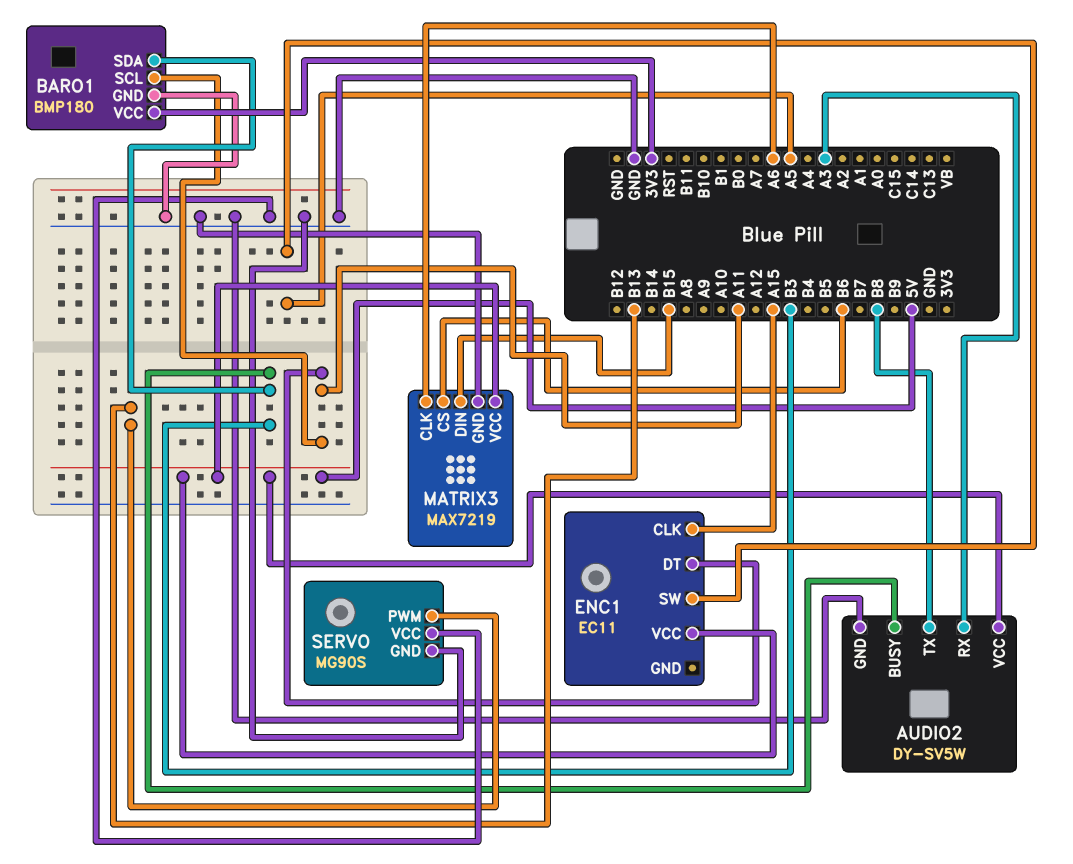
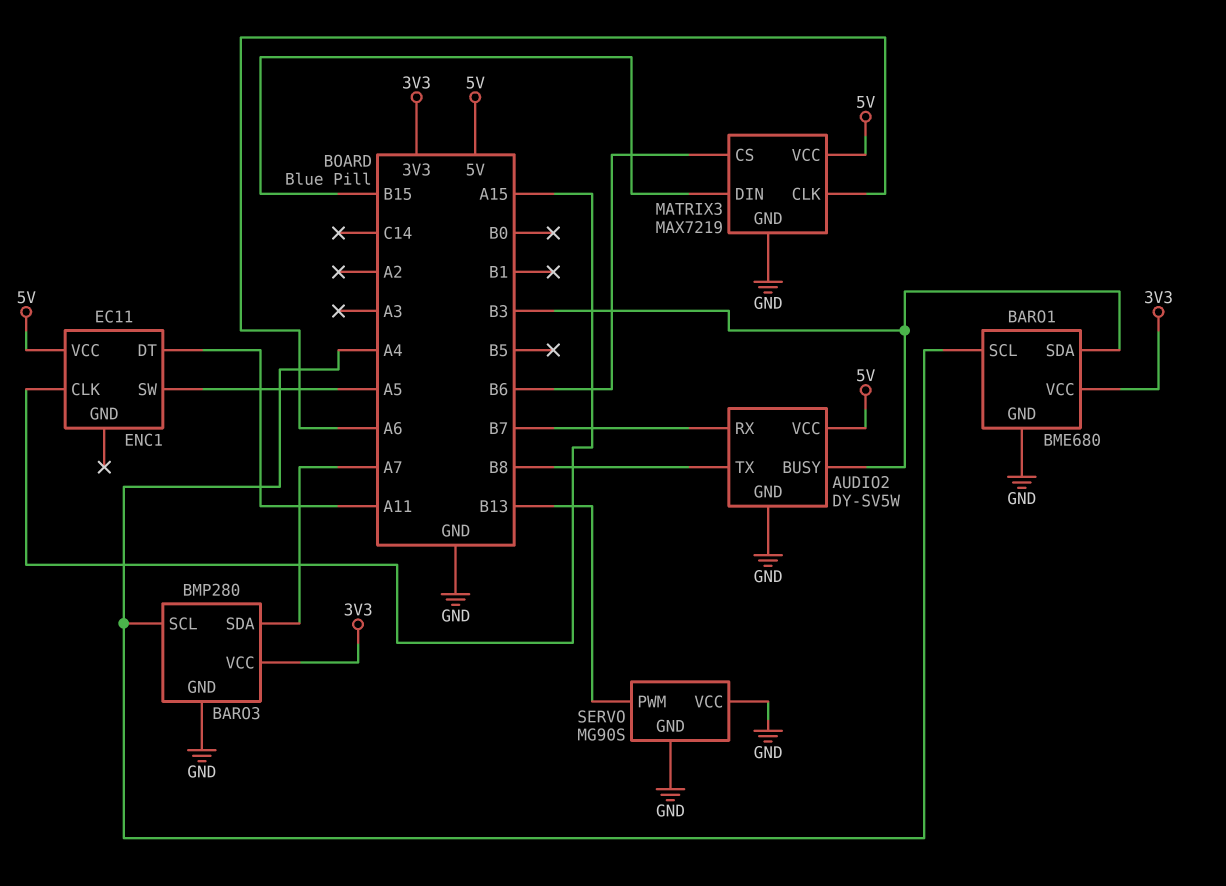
AUDIO2 pin RX: A3 -> B7
BARO1: BMP180 -> BME680
BARO1 pin SCL: A11 -> A4
BARO3: none -> BMP280
BARO3 pin GND: none -> GND
BARO3 pin SCL: none -> A4
BARO3 pin SDA: none -> A7
BARO3 pin VCC: none -> 3V3

